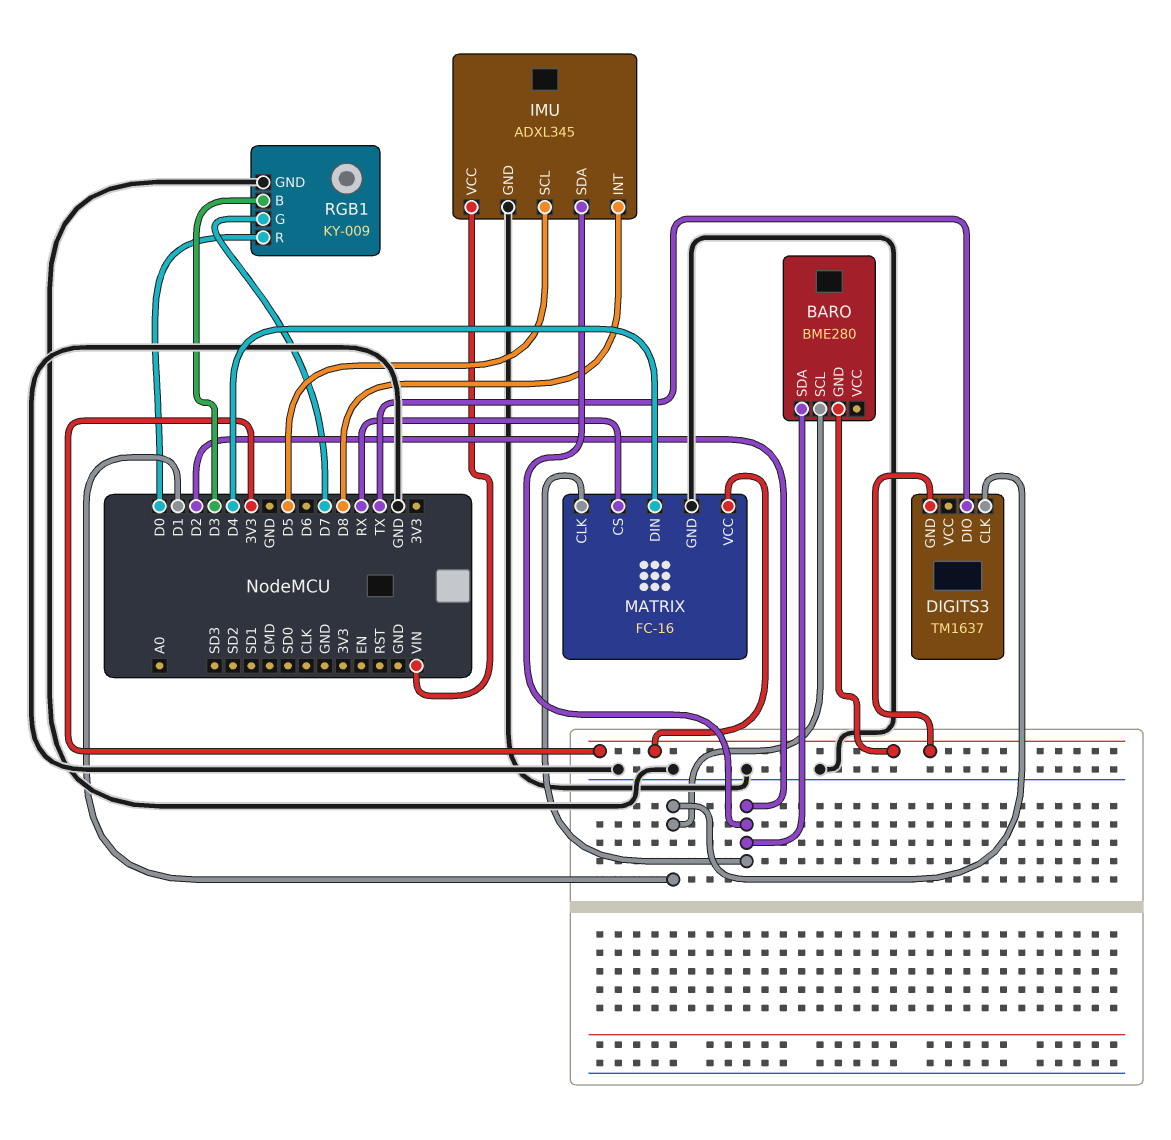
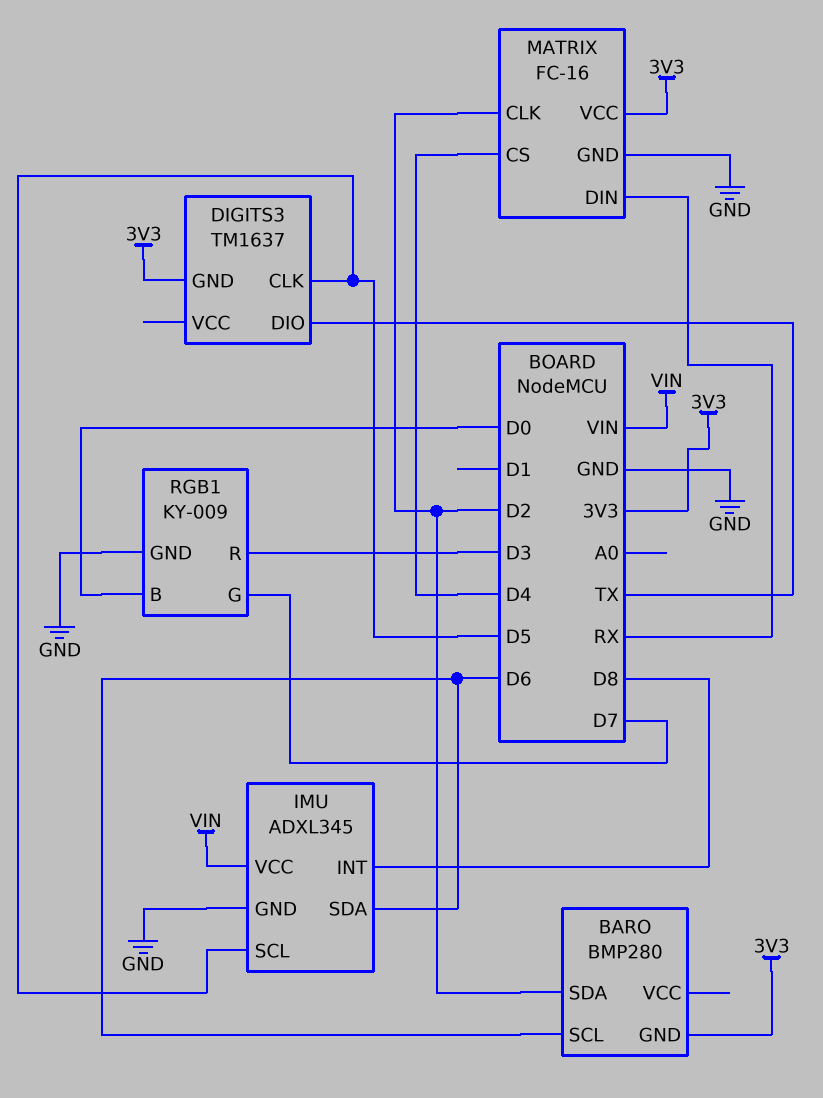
BARO: BME280 -> BMP280
BARO pin SCL: D1 -> D6
DIGITS3 pin CLK: D1 -> D5
IMU pin SDA: D2 -> D6
MATRIX pin CS: RX -> D4
MATRIX pin DIN: D4 -> RX
RGB1 pin B: D3 -> D0
RGB1 pin R: D0 -> D3

